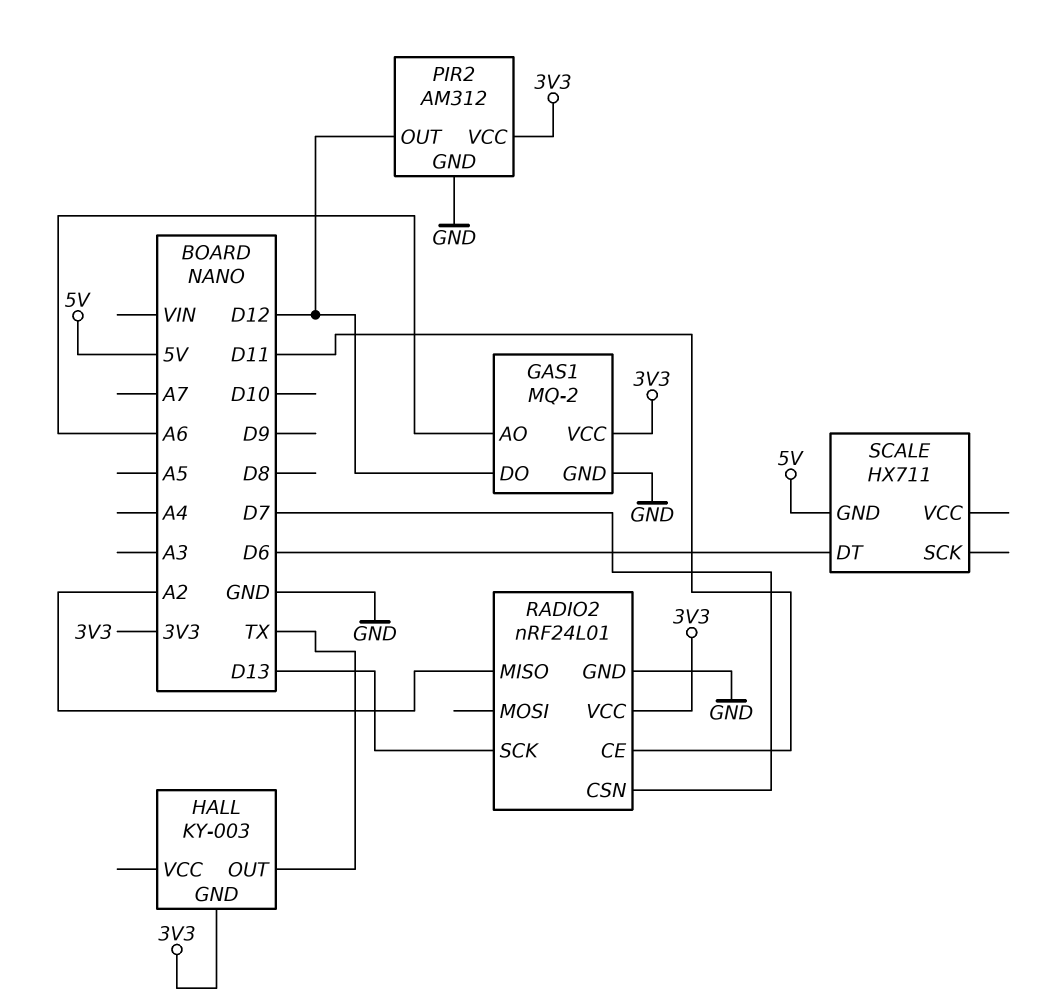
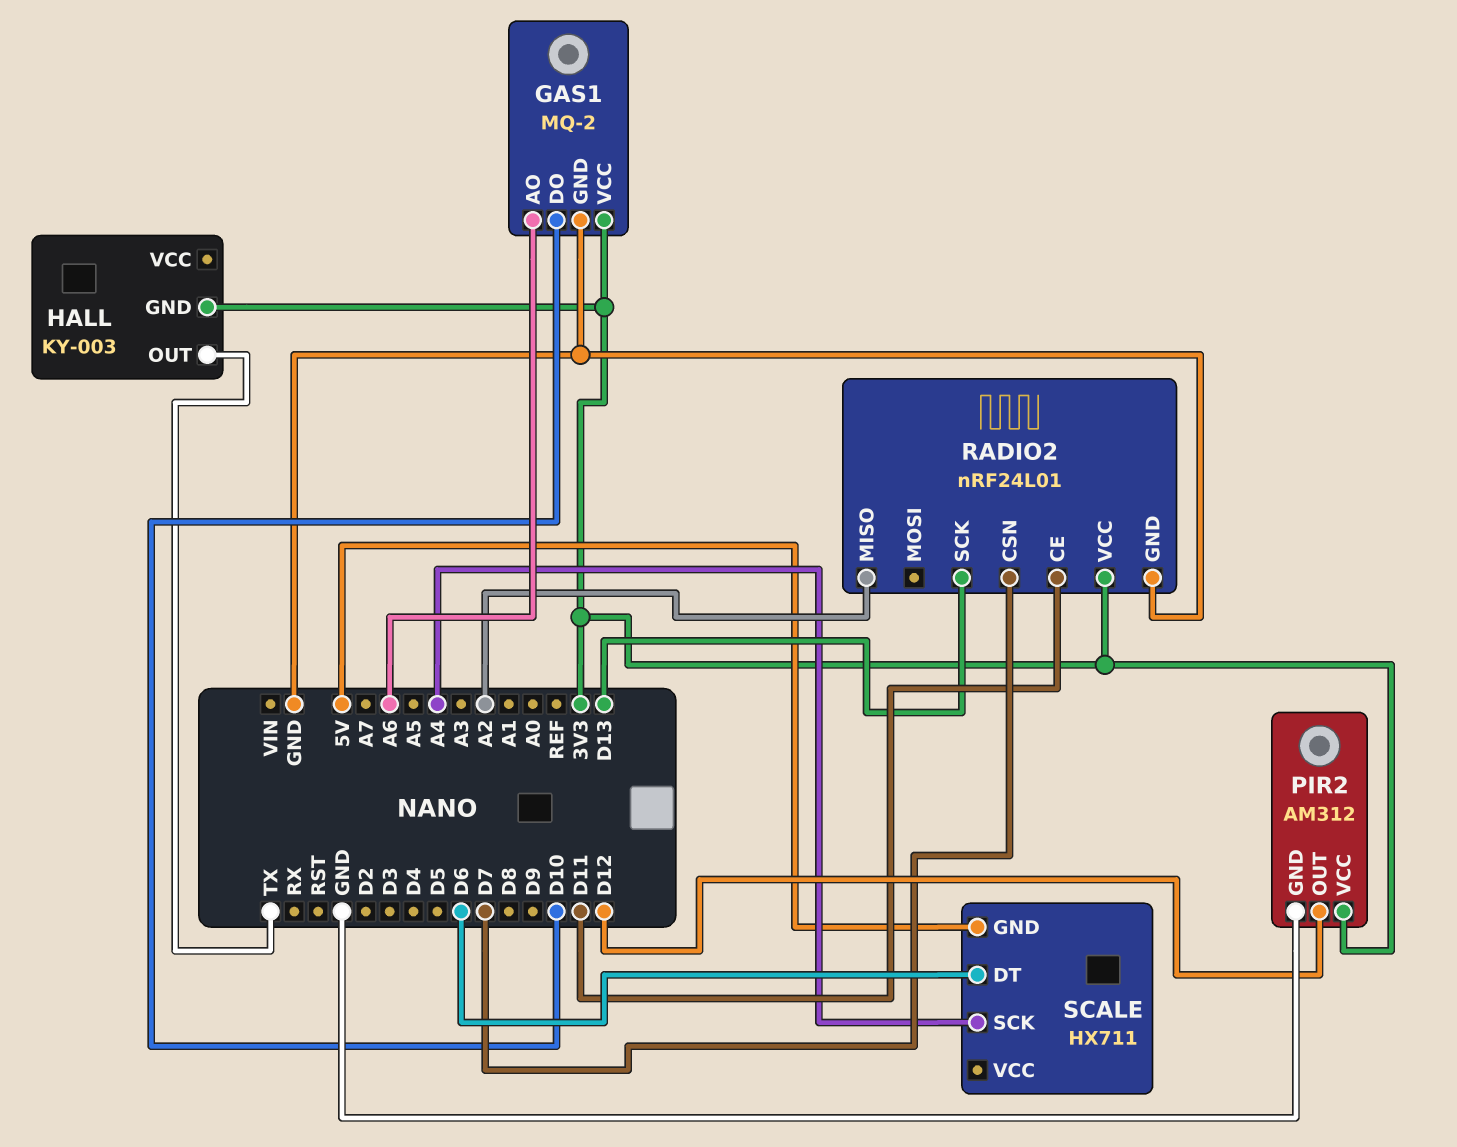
GAS1 pin DO: D12 -> D10
SCALE pin SCK: none -> A4

